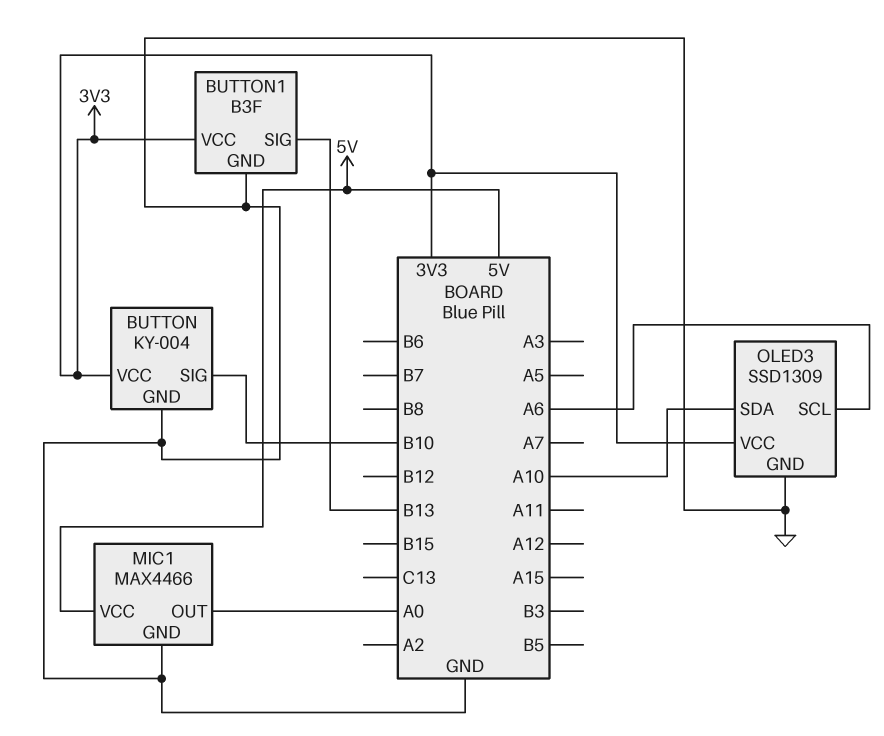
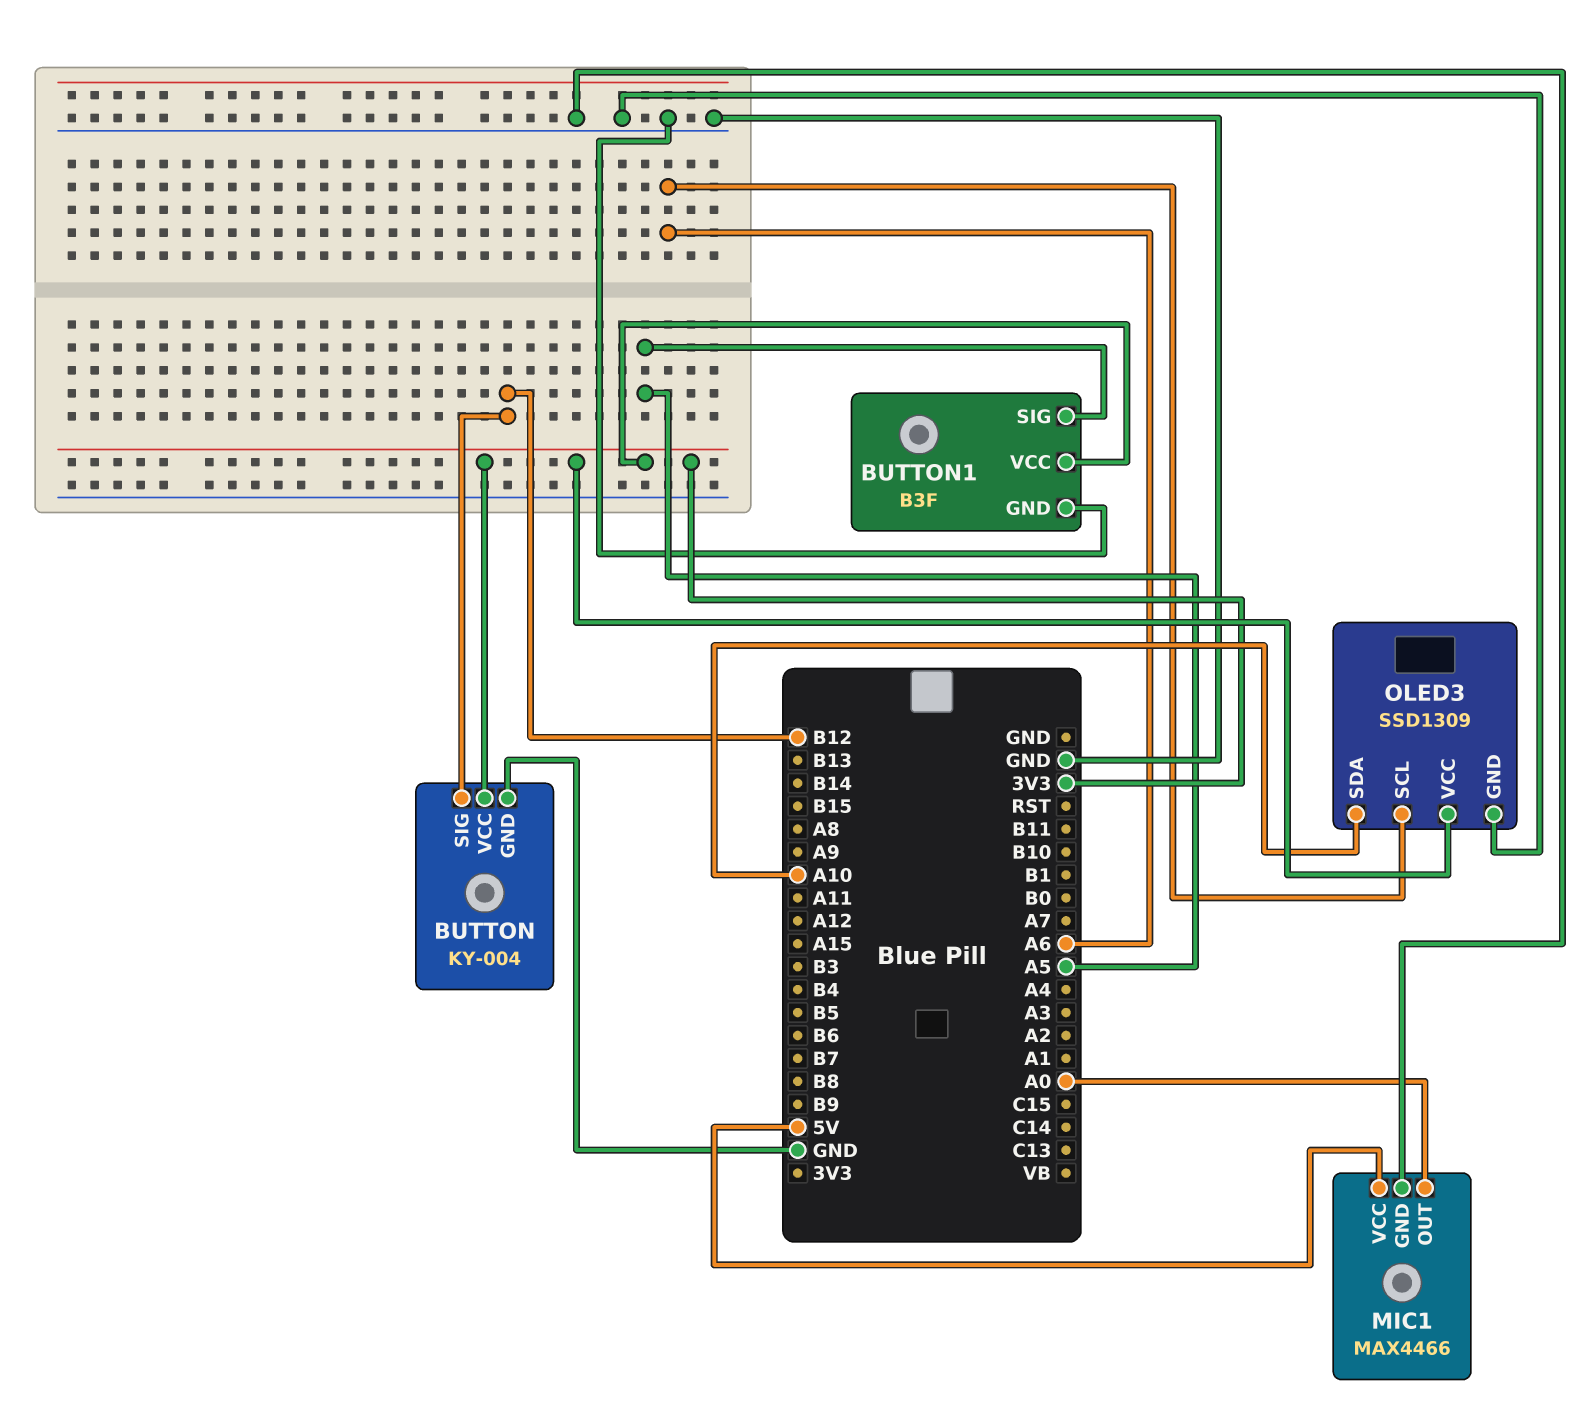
BUTTON pin SIG: B10 -> B12
BUTTON1 pin SIG: B13 -> A5

